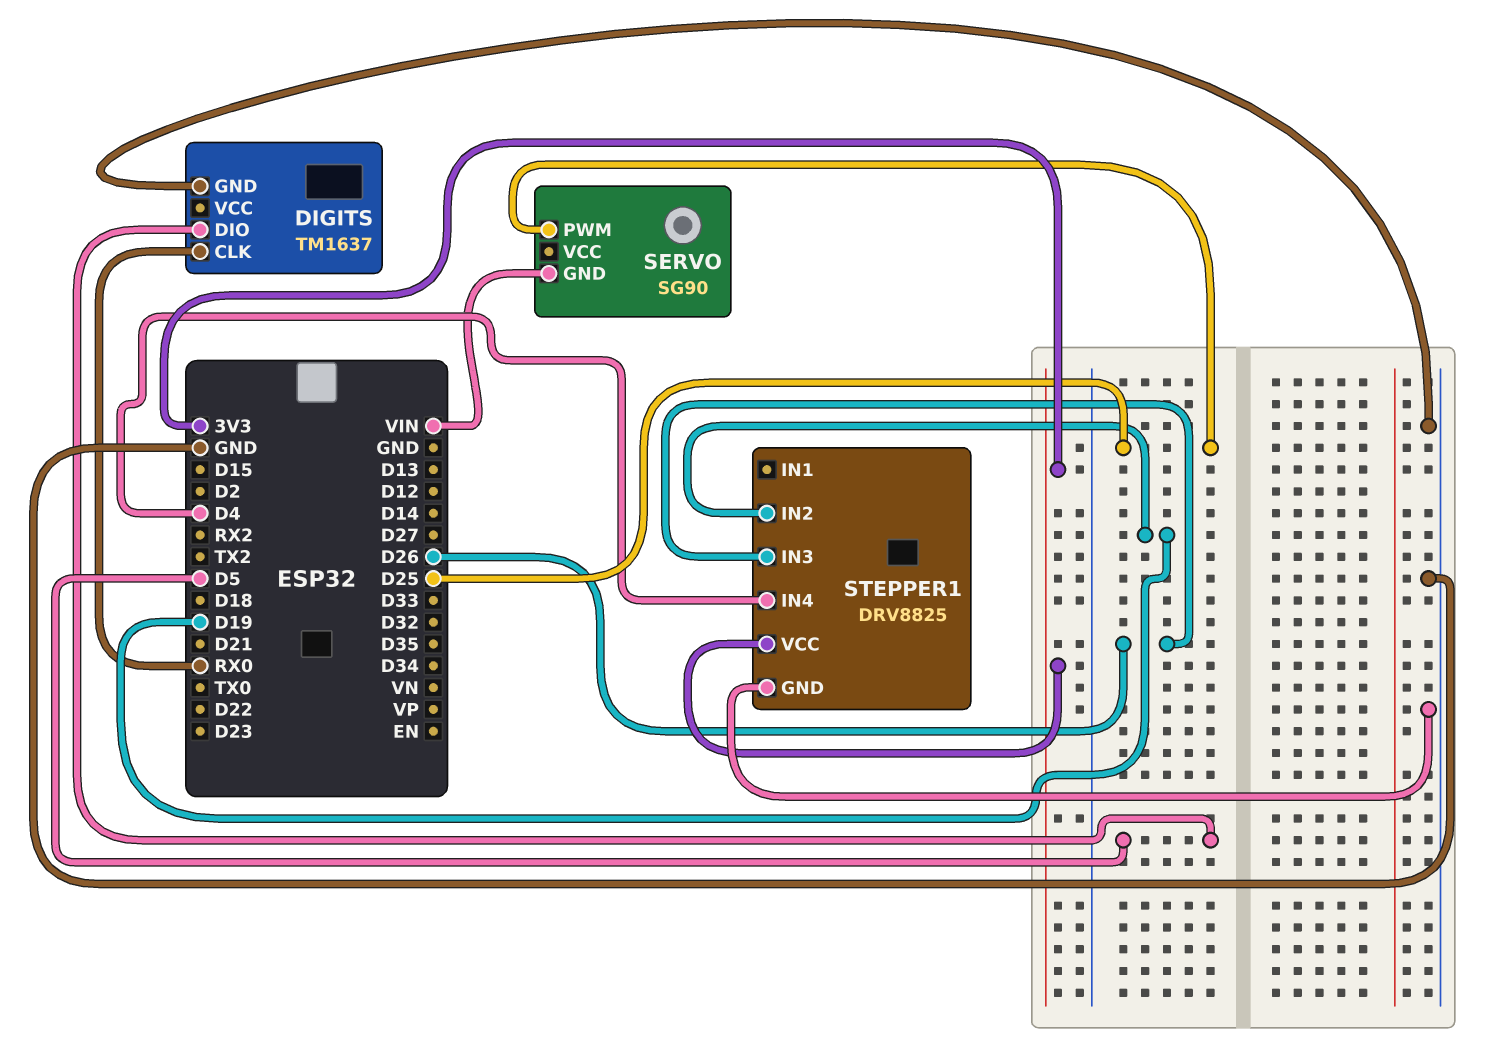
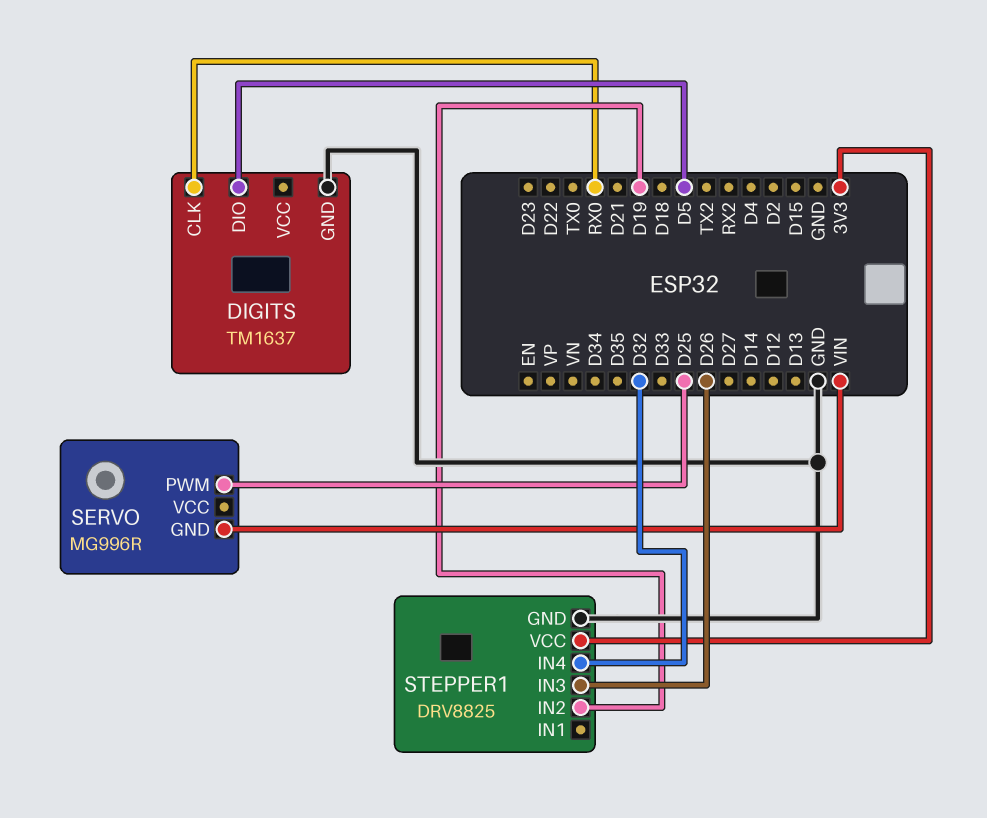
SERVO: SG90 -> MG996R
STEPPER1 pin IN4: D4 -> D32

